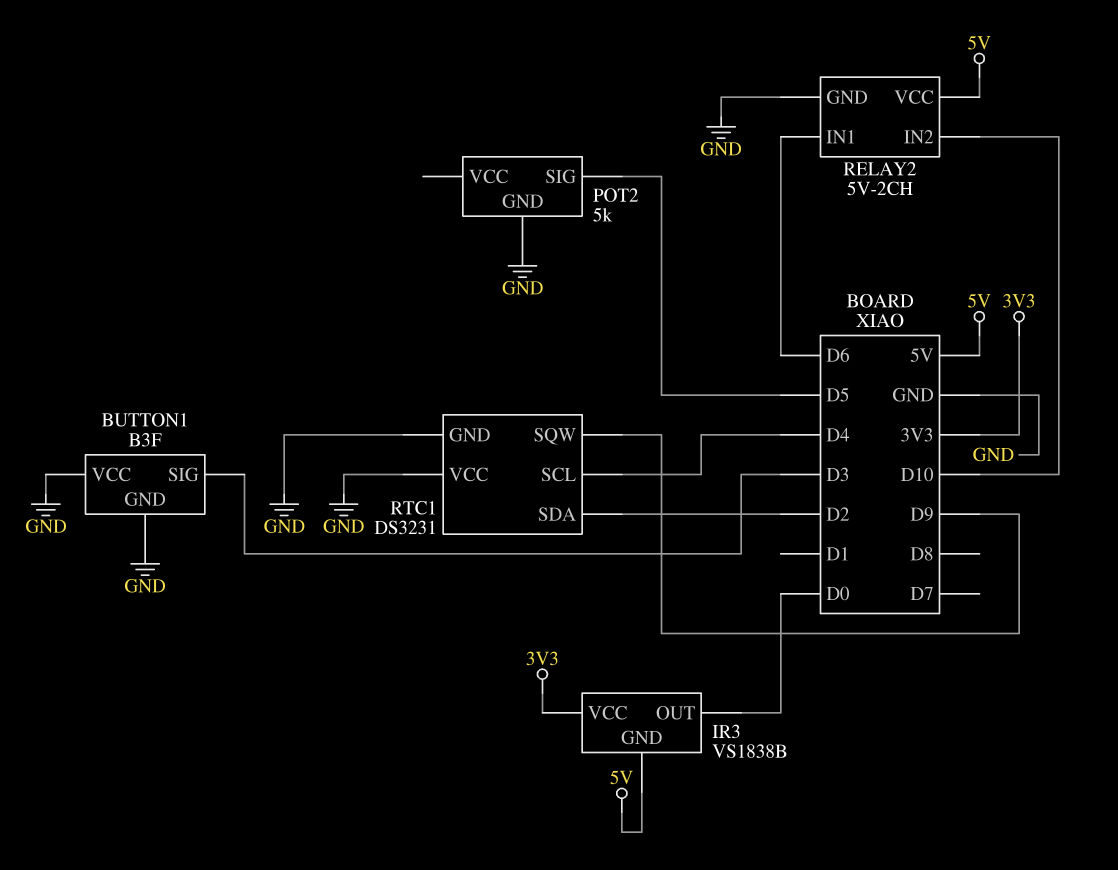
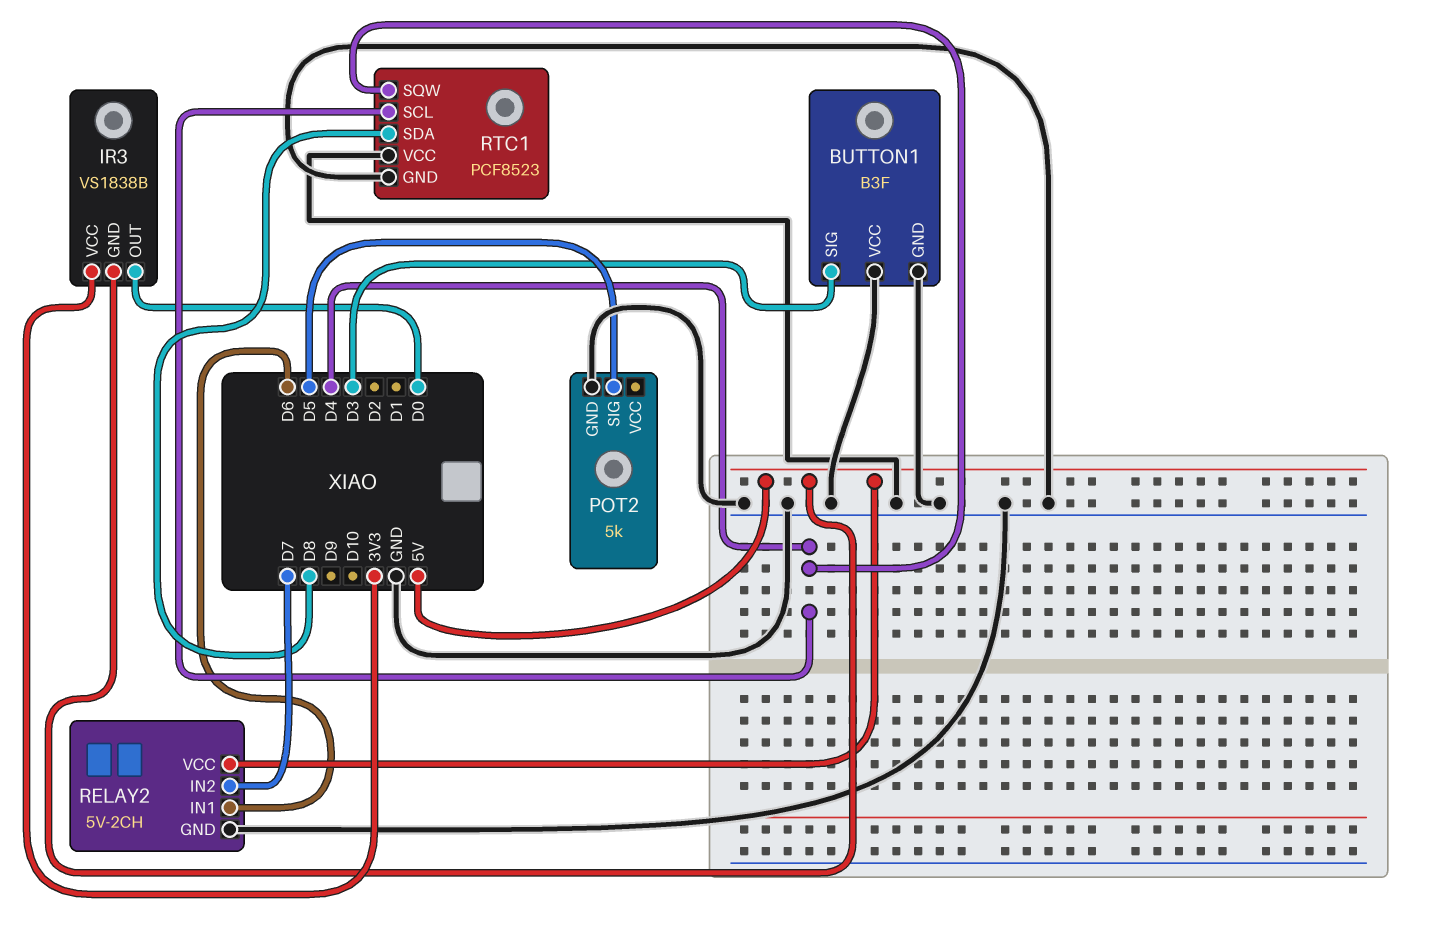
RELAY2 pin IN2: D10 -> D7
RTC1: DS3231 -> PCF8523
RTC1 pin SDA: D2 -> D8
RTC1 pin SQW: D9 -> D4

